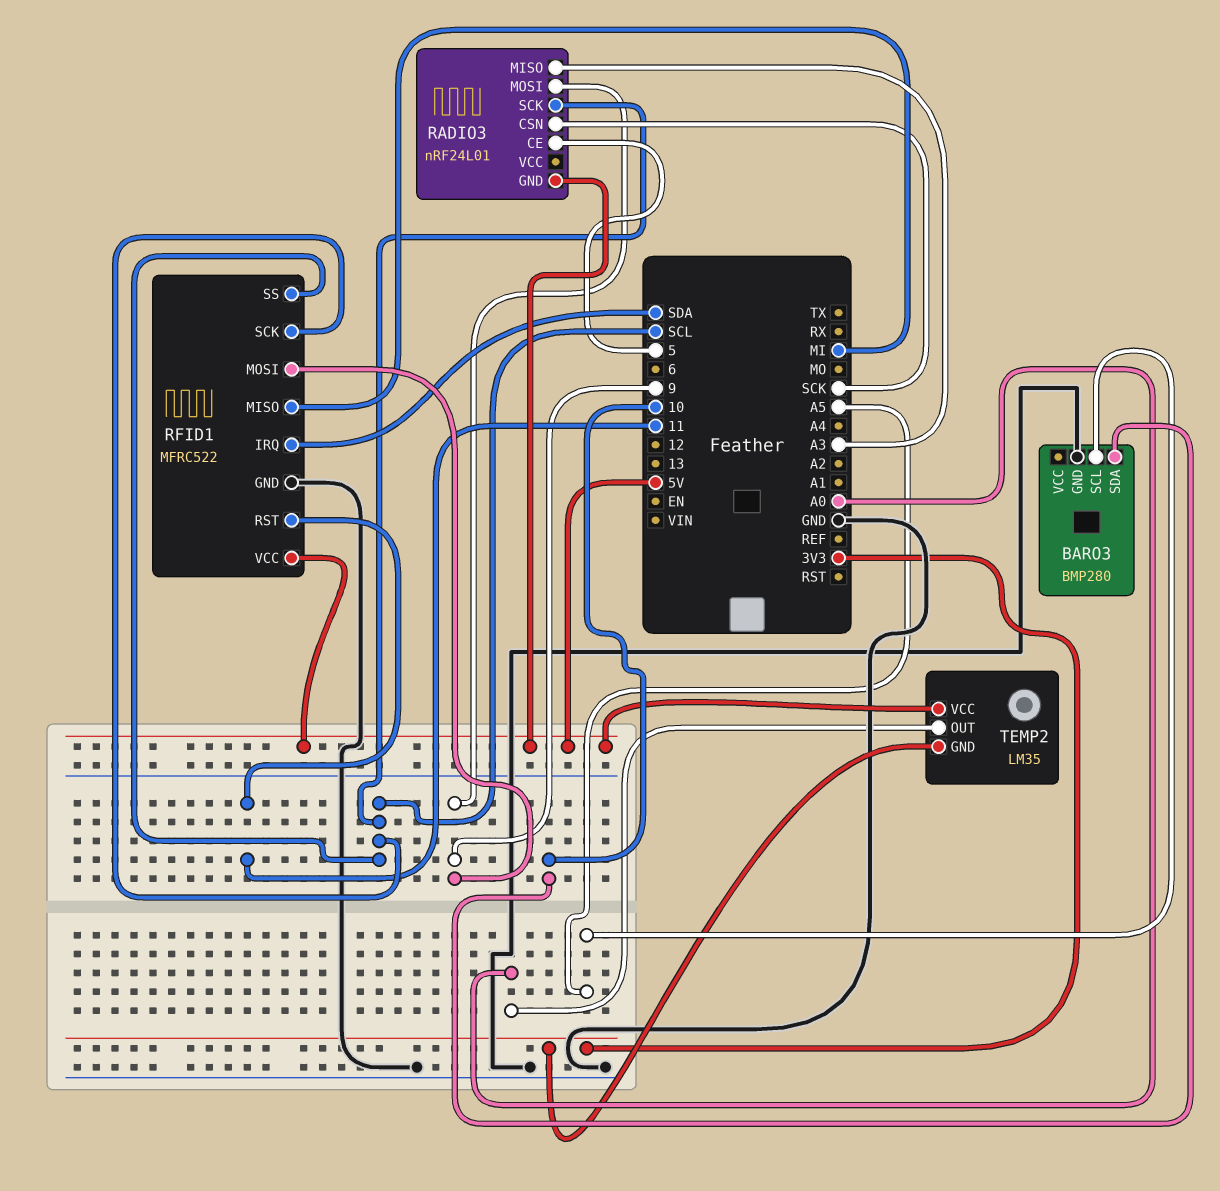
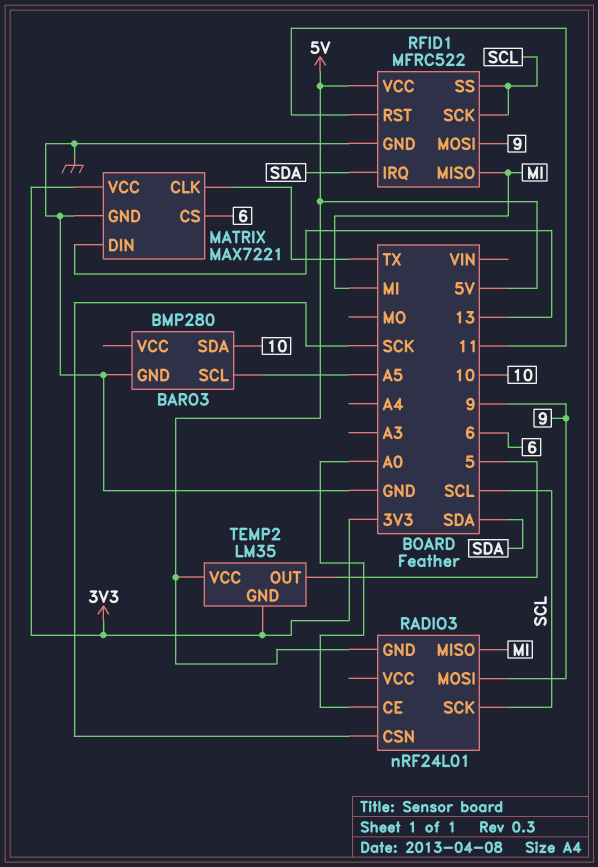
MATRIX: none -> MAX7221
MATRIX pin CLK: none -> TX
MATRIX pin CS: none -> 6
MATRIX pin DIN: none -> 13
MATRIX pin GND: none -> GND
MATRIX pin VCC: none -> 3V3
RADIO3 pin CE: 5 -> A0
RADIO3 pin MISO: A3 -> MI
TEMP2 pin OUT: A0 -> 5

